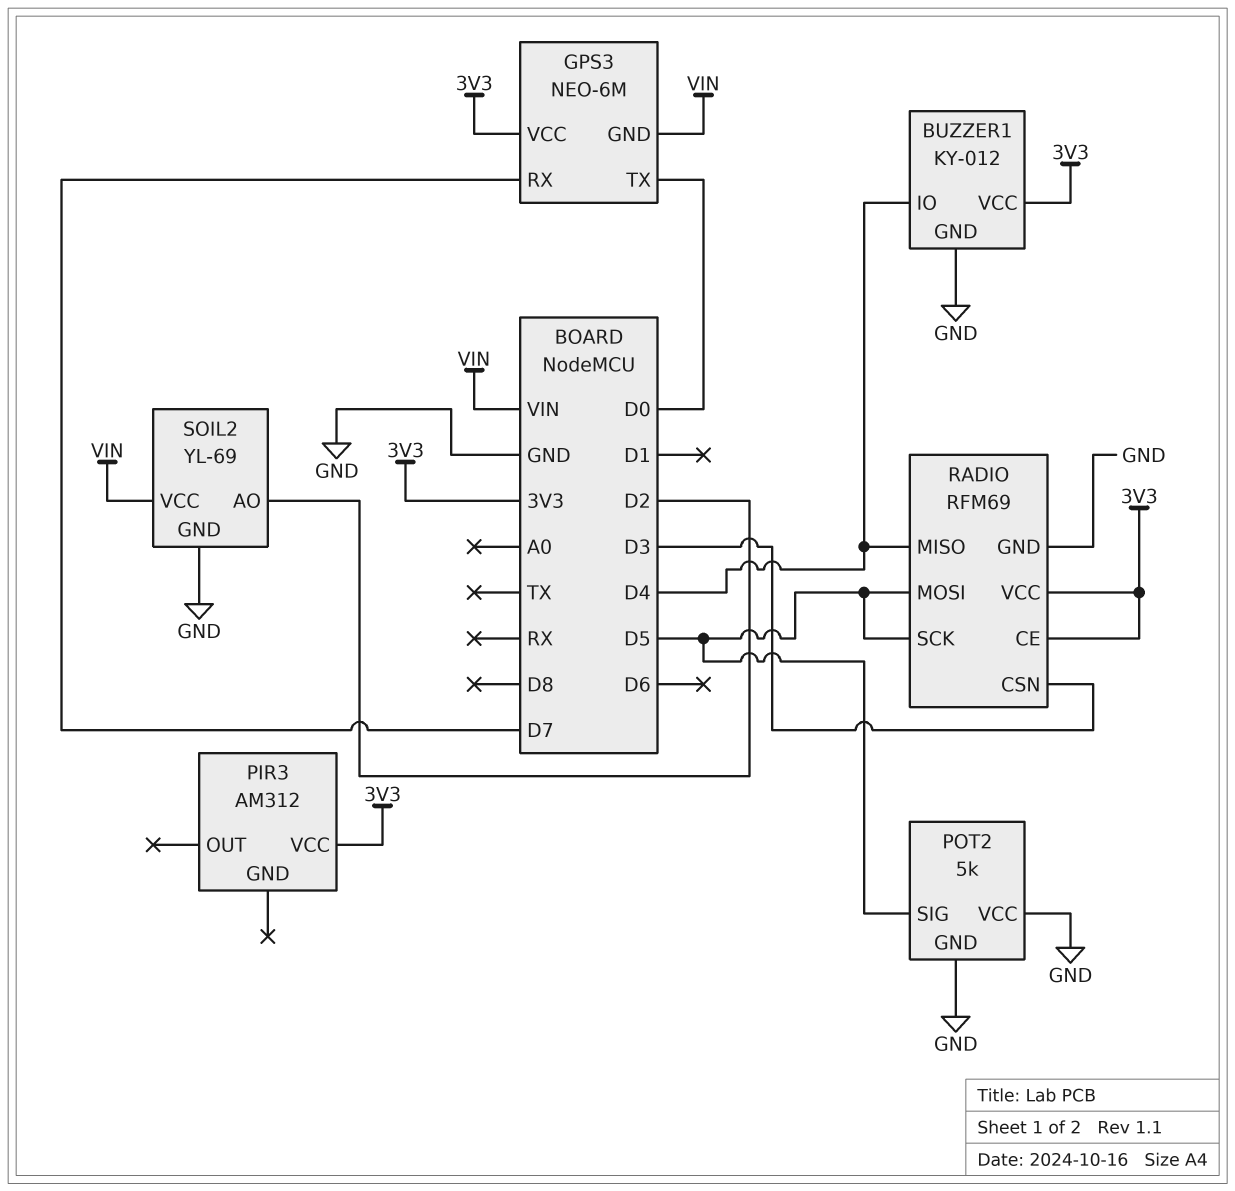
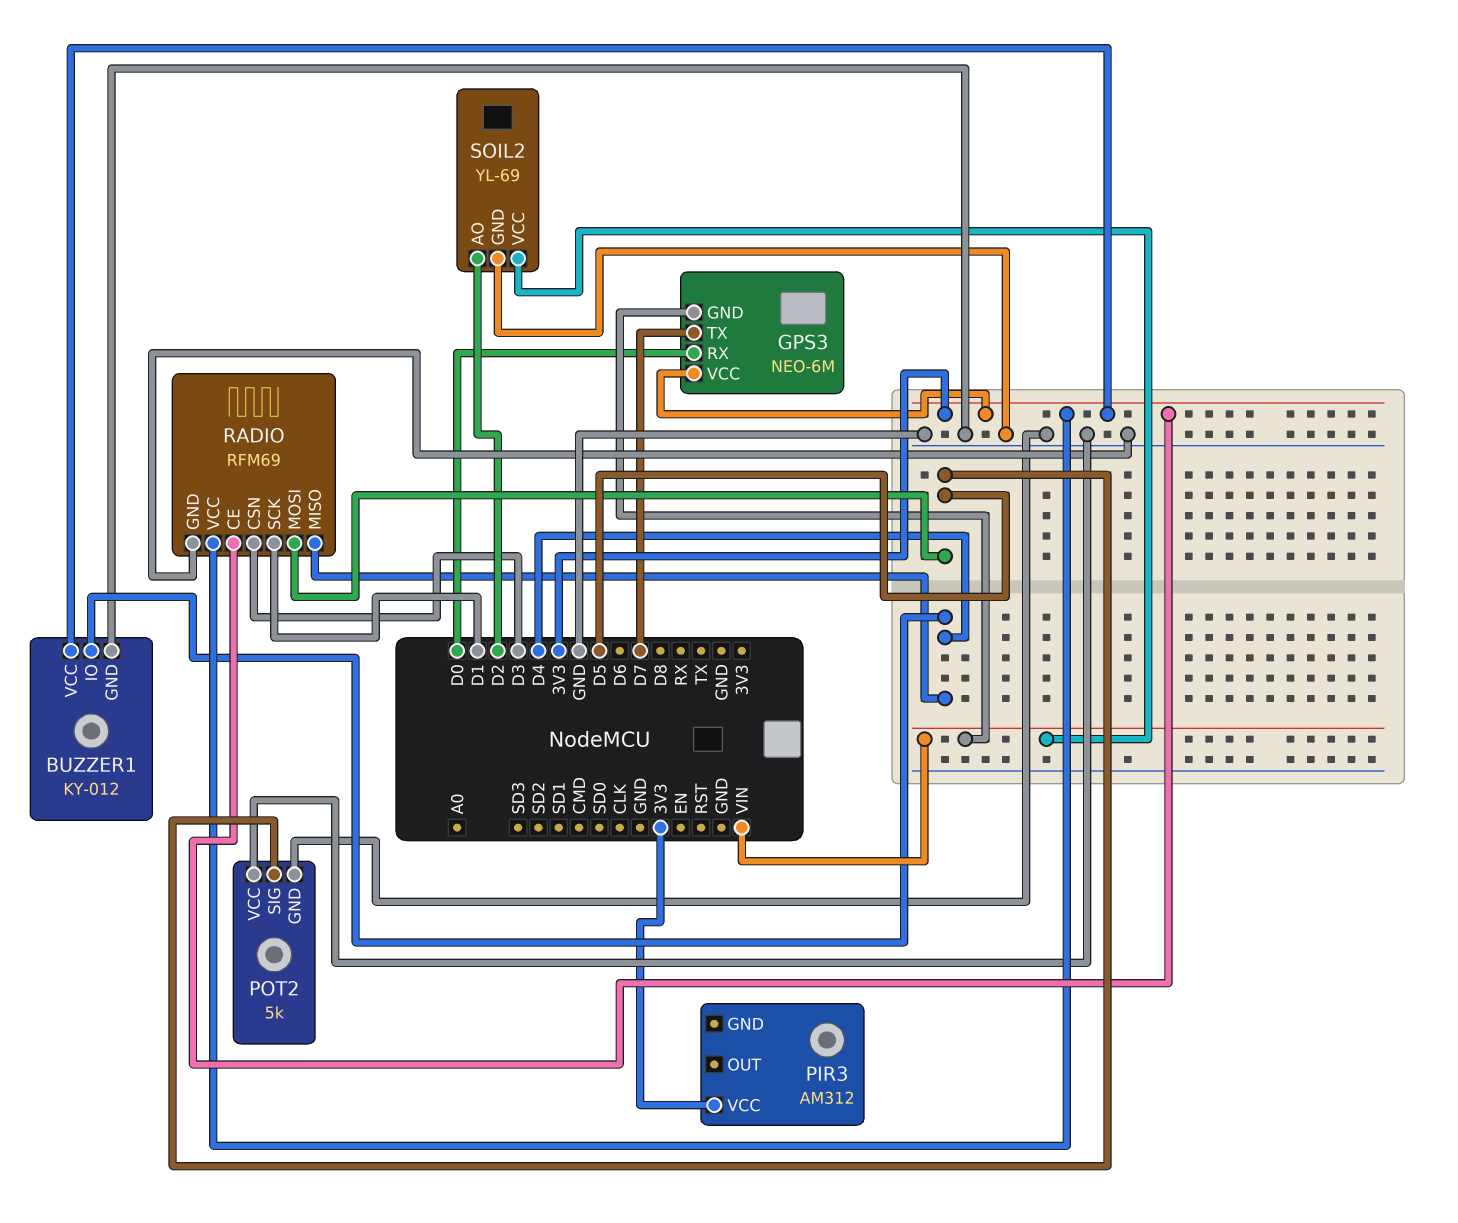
GPS3 pin RX: D7 -> D0
GPS3 pin TX: D0 -> D7
RADIO pin SCK: D5 -> D1

